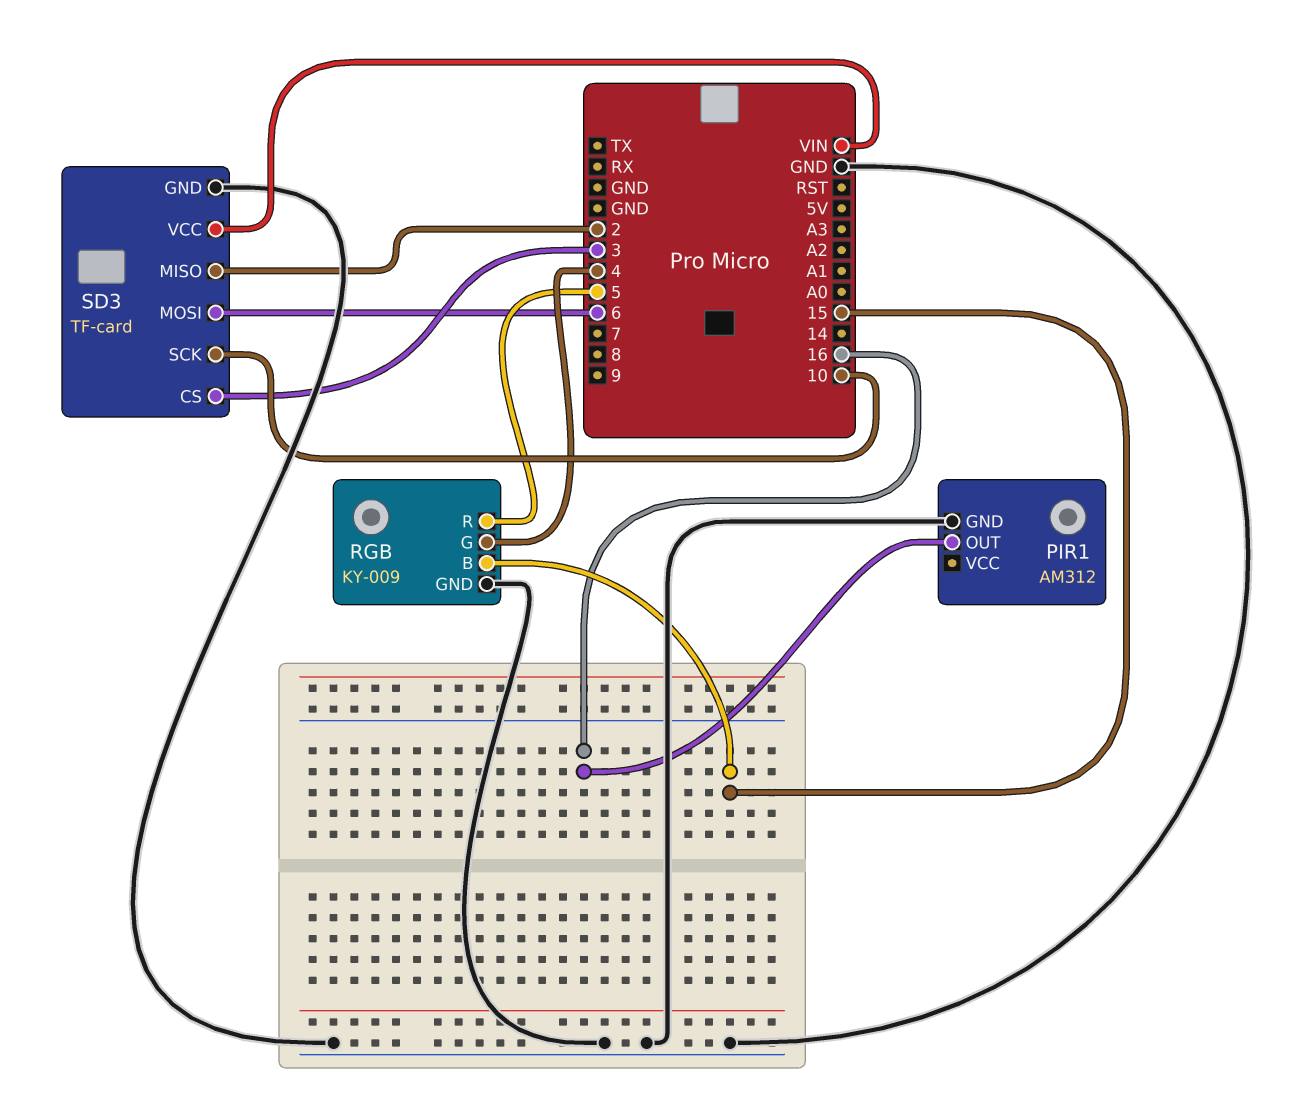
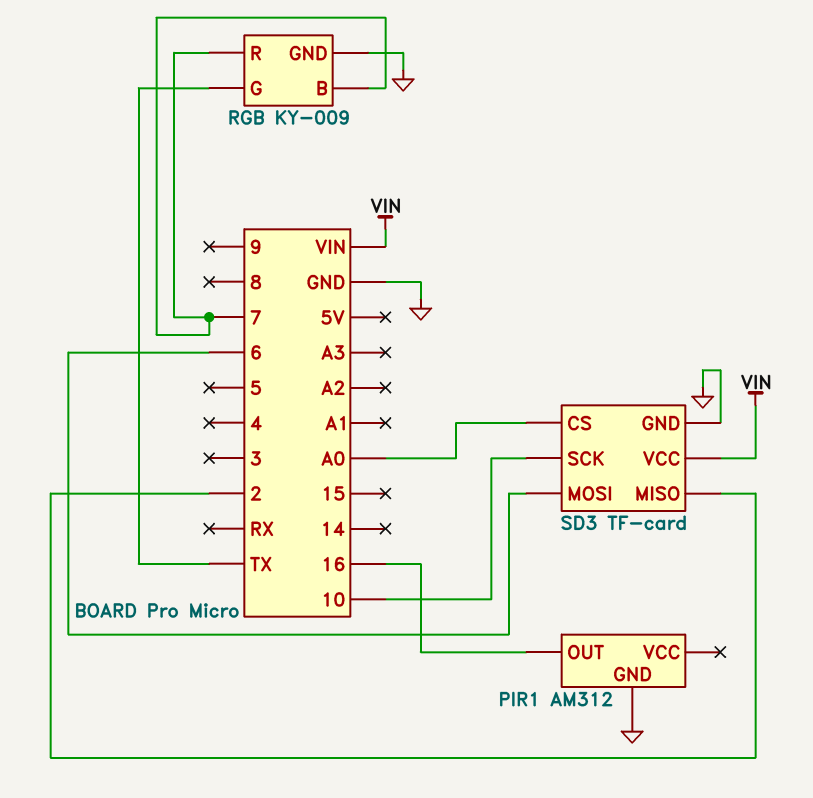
RGB pin B: 15 -> 7
RGB pin G: 4 -> TX
RGB pin R: 5 -> 7
SD3 pin CS: 3 -> A0

